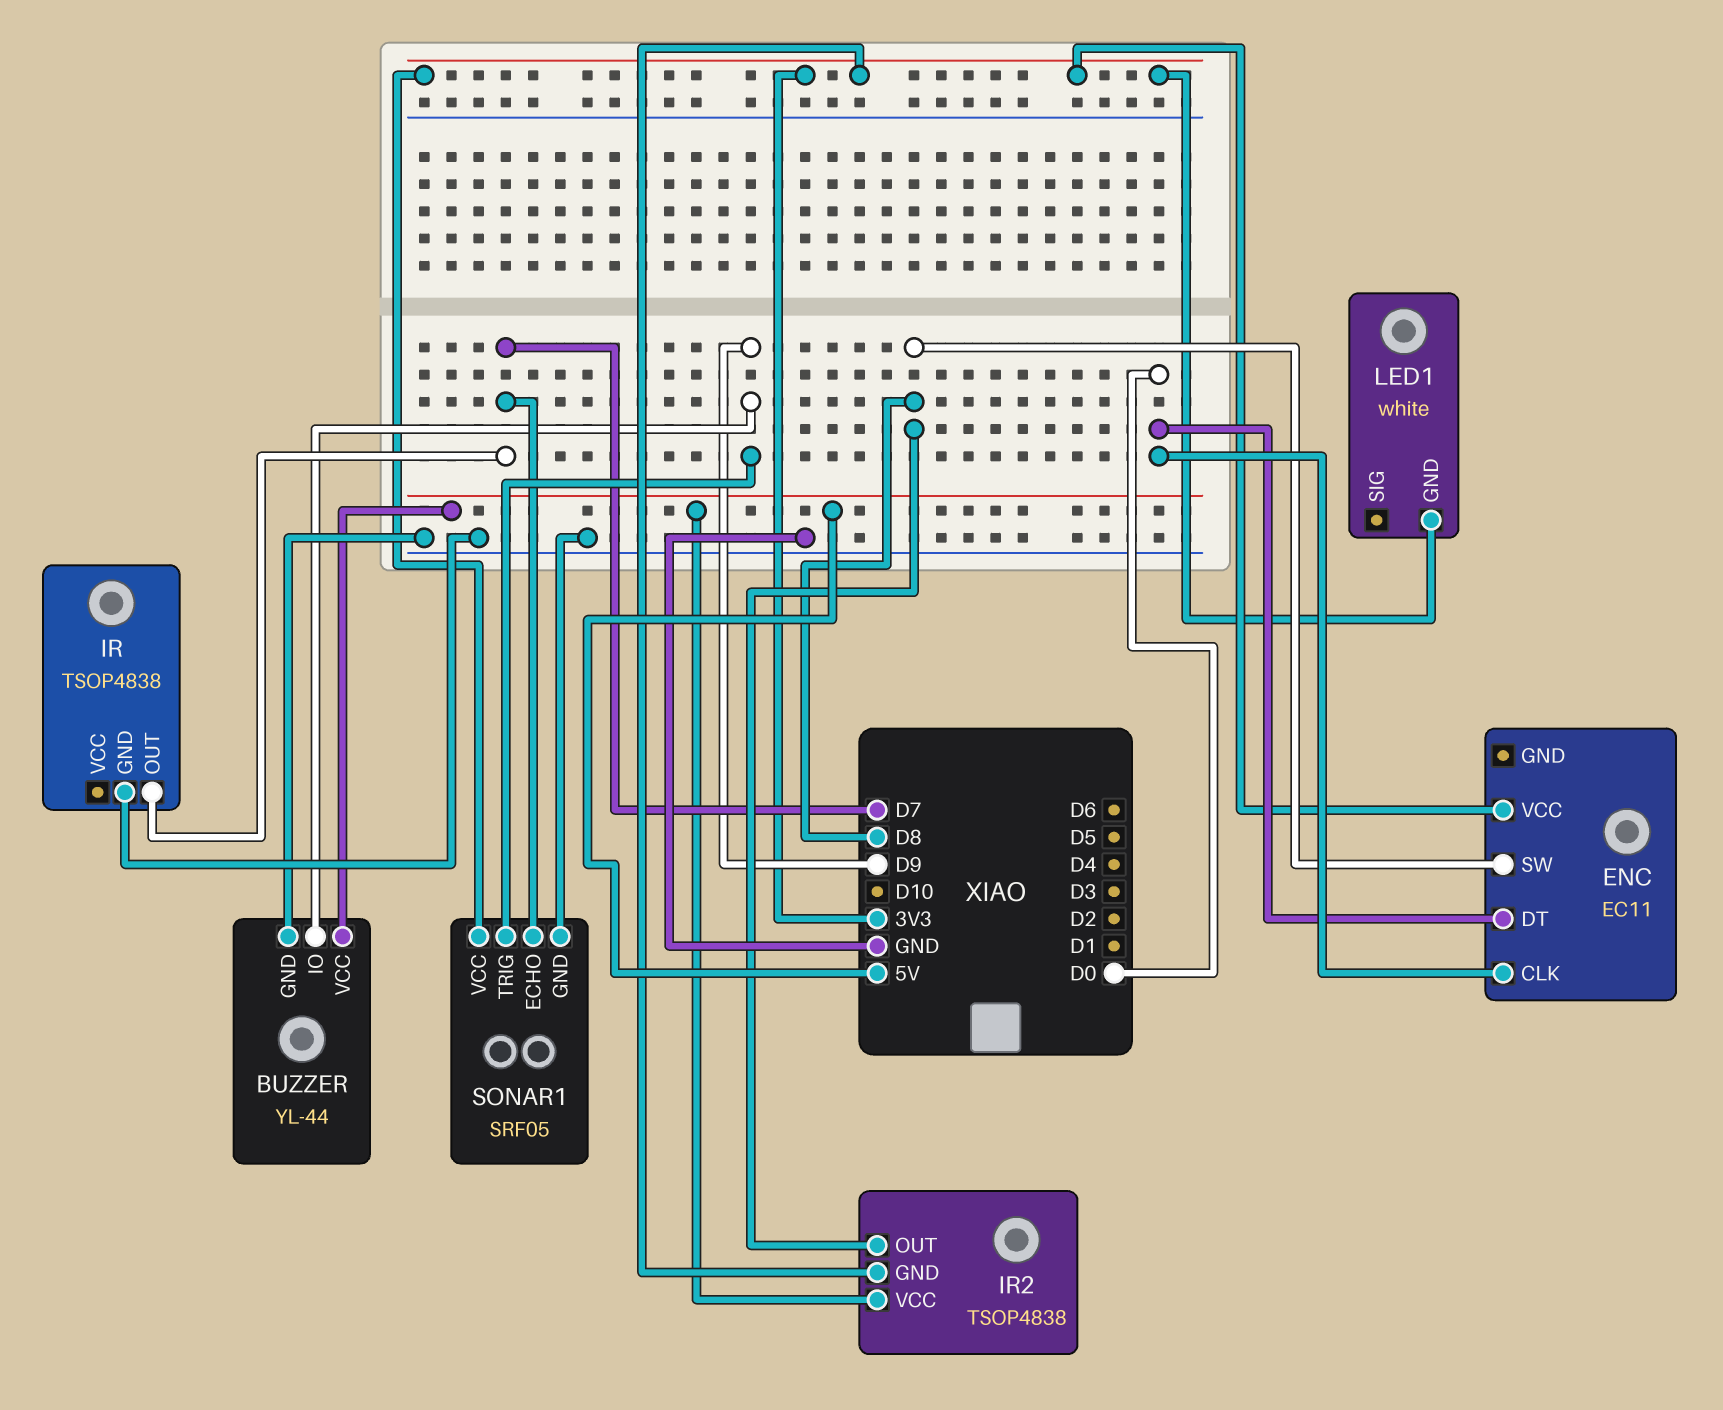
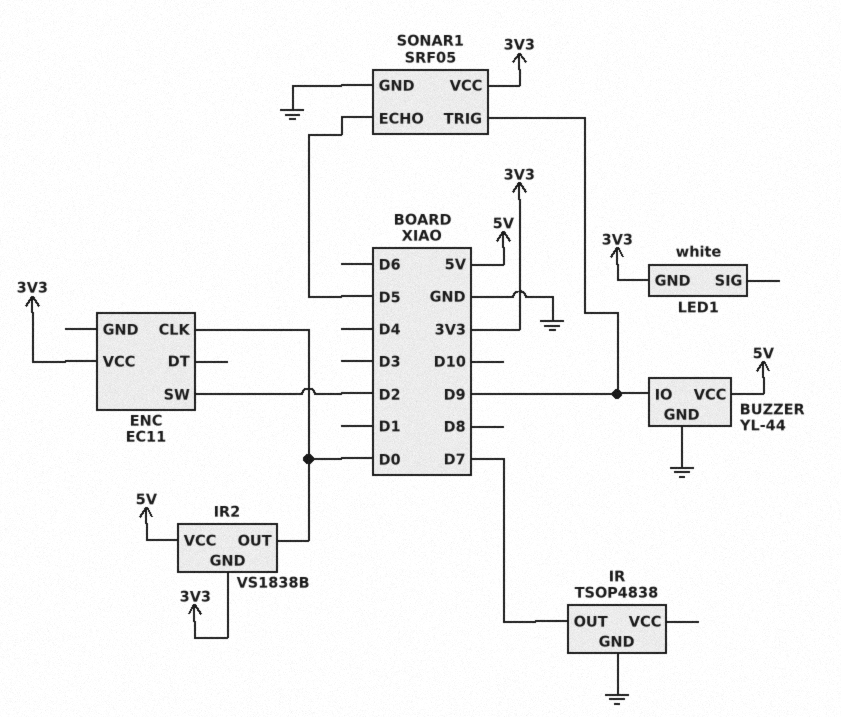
ENC pin DT: D0 -> none
ENC pin SW: D8 -> D2
IR2: TSOP4838 -> VS1838B
IR2 pin OUT: D8 -> D0
SONAR1 pin ECHO: D7 -> D5

